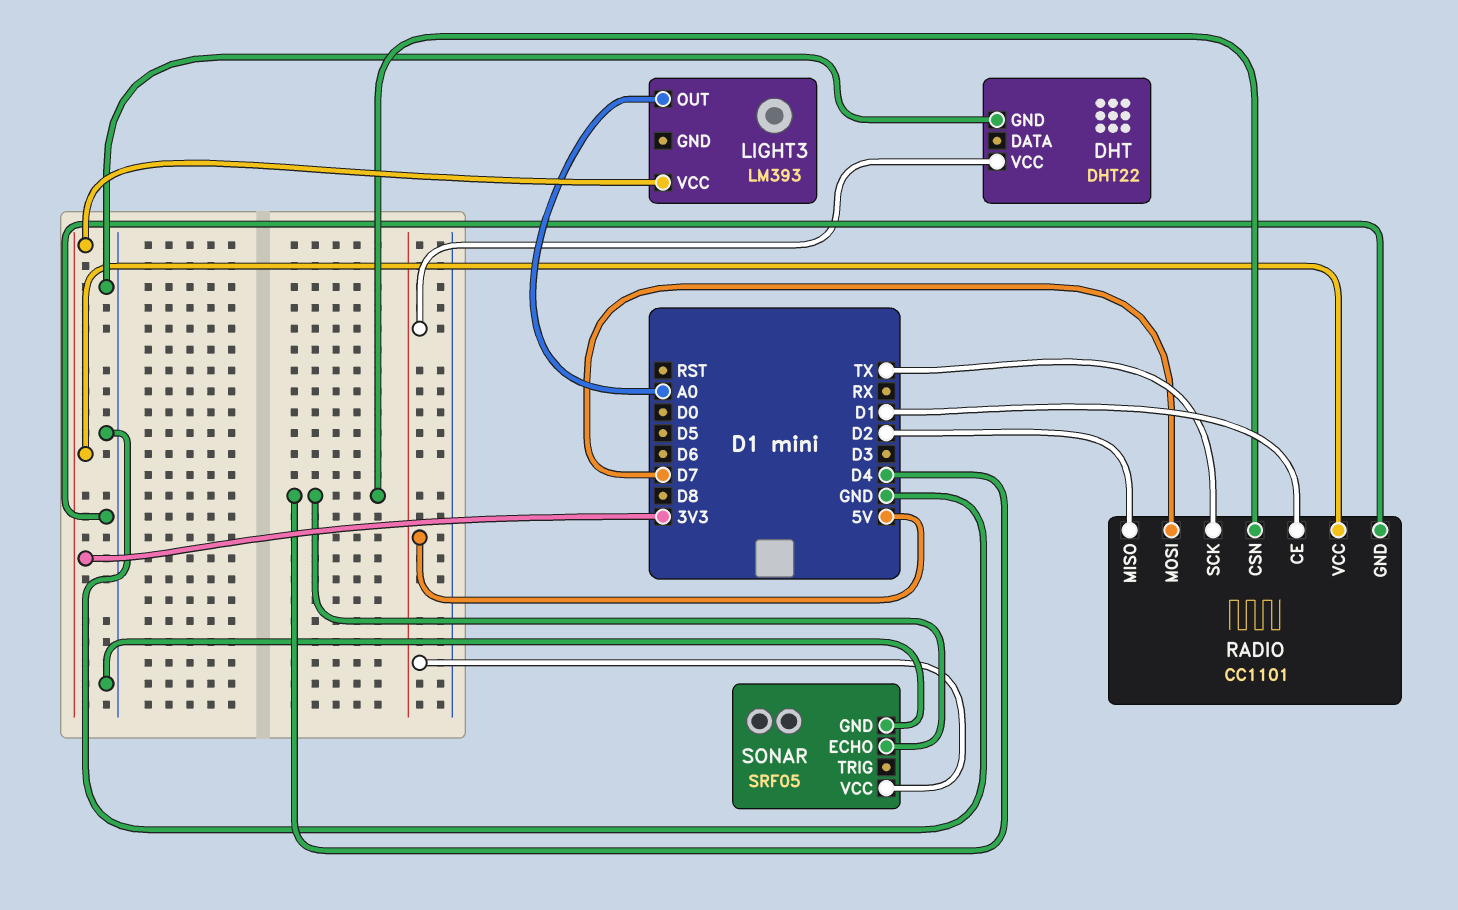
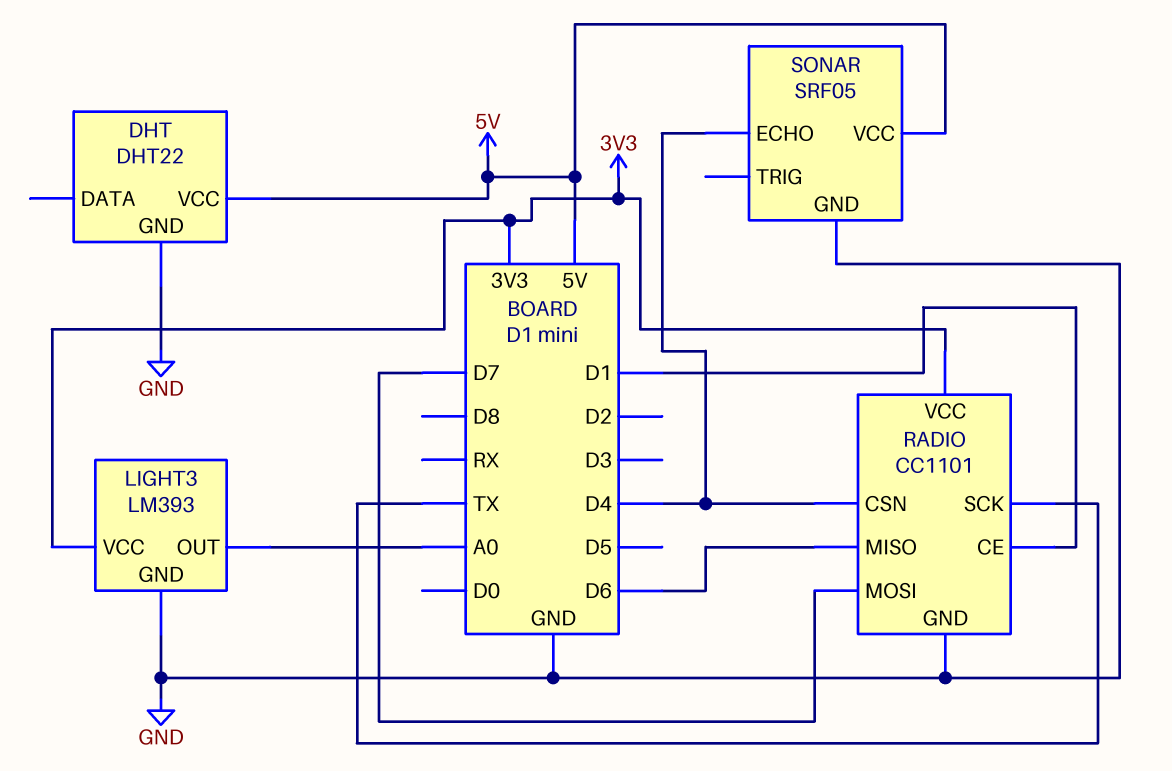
LIGHT3 pin GND: none -> GND
RADIO pin MISO: D2 -> D6

